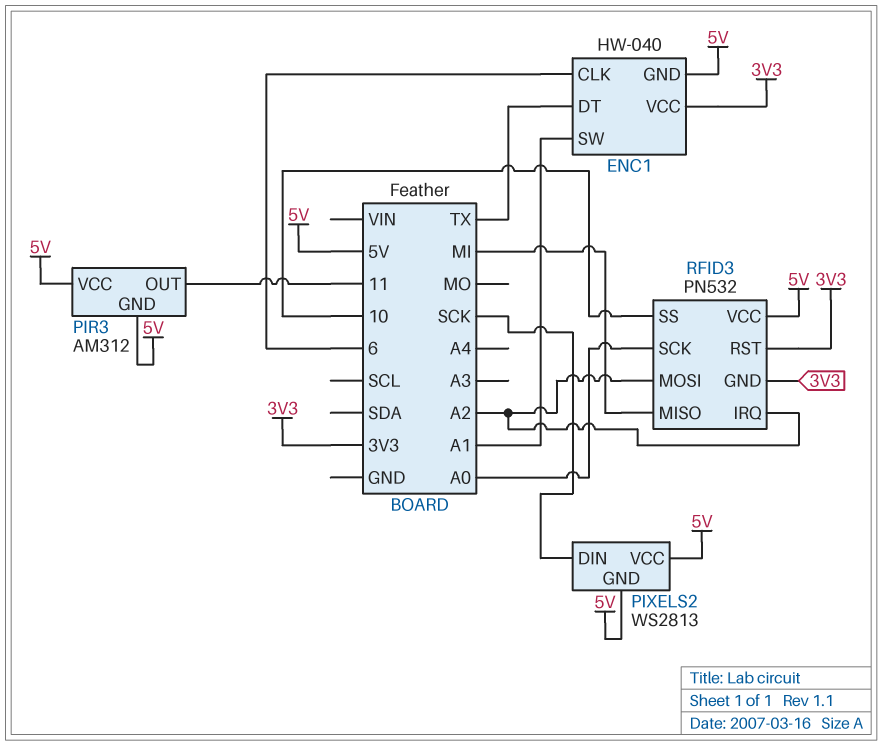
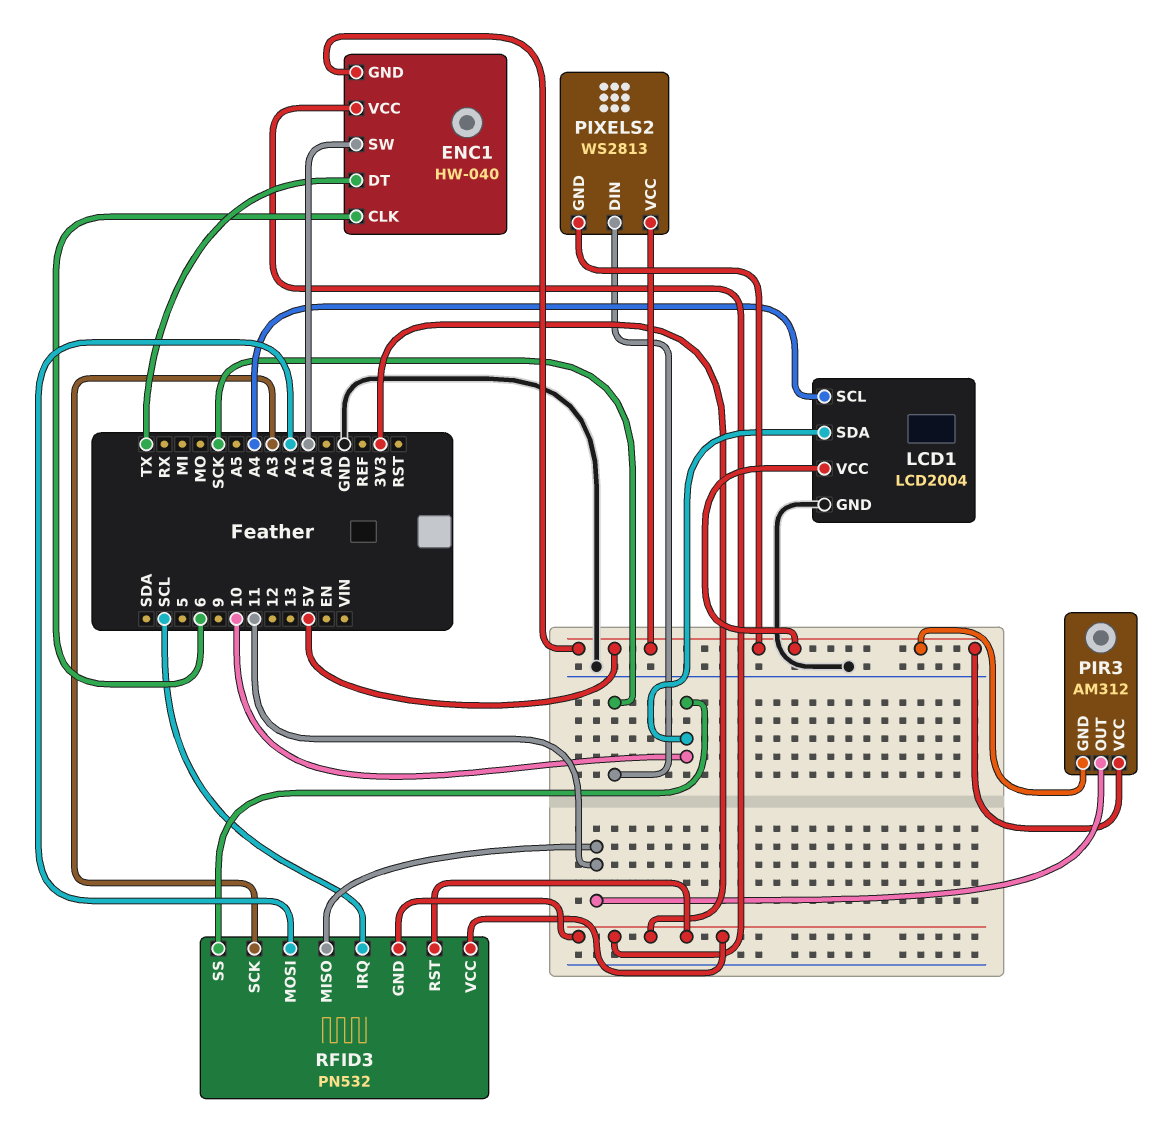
LCD1: none -> LCD2004
LCD1 pin GND: none -> GND
LCD1 pin SCL: none -> A4
LCD1 pin SDA: none -> 10
LCD1 pin VCC: none -> 5V
RFID3 pin IRQ: A2 -> SCL
RFID3 pin MISO: MI -> 11
RFID3 pin SCK: A0 -> A3
RFID3 pin VCC: 5V -> 3V3

